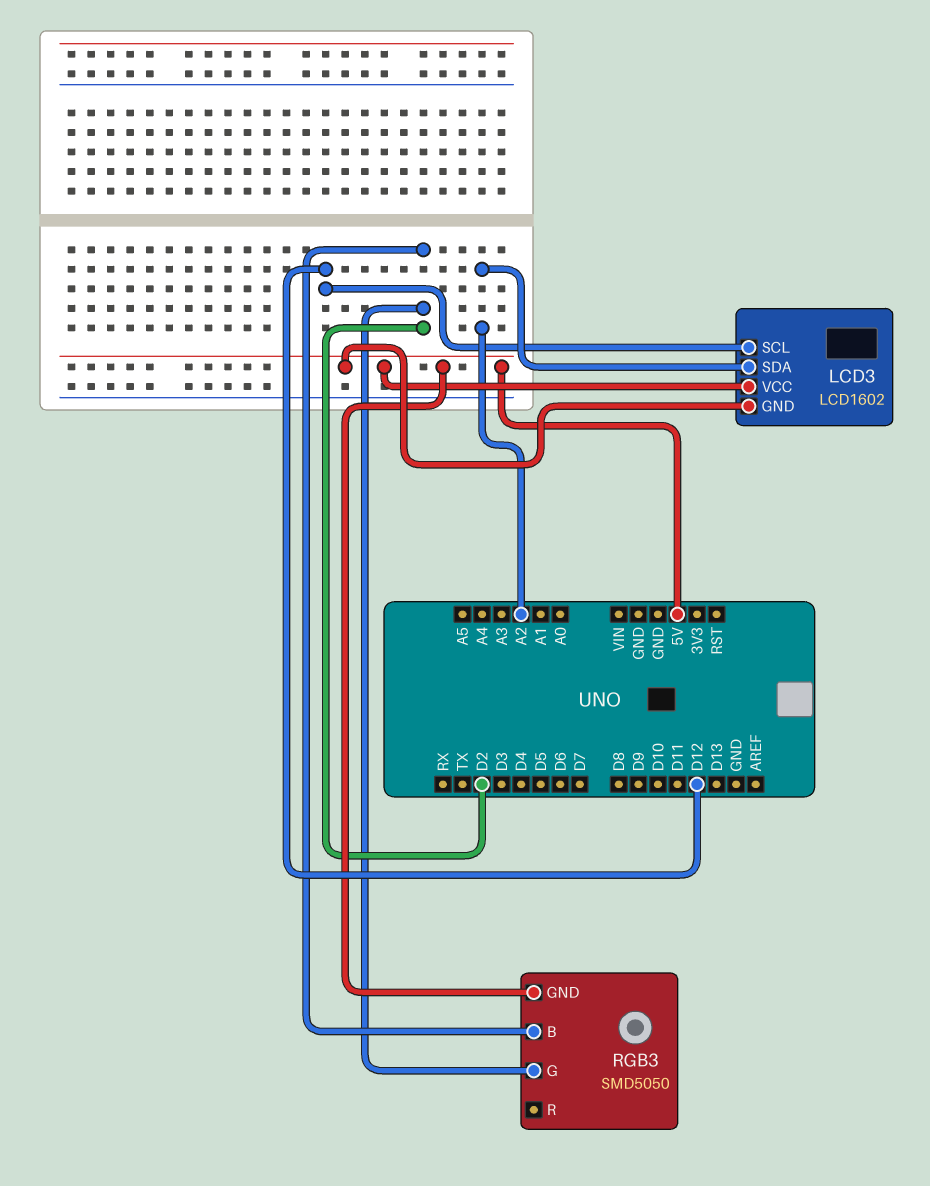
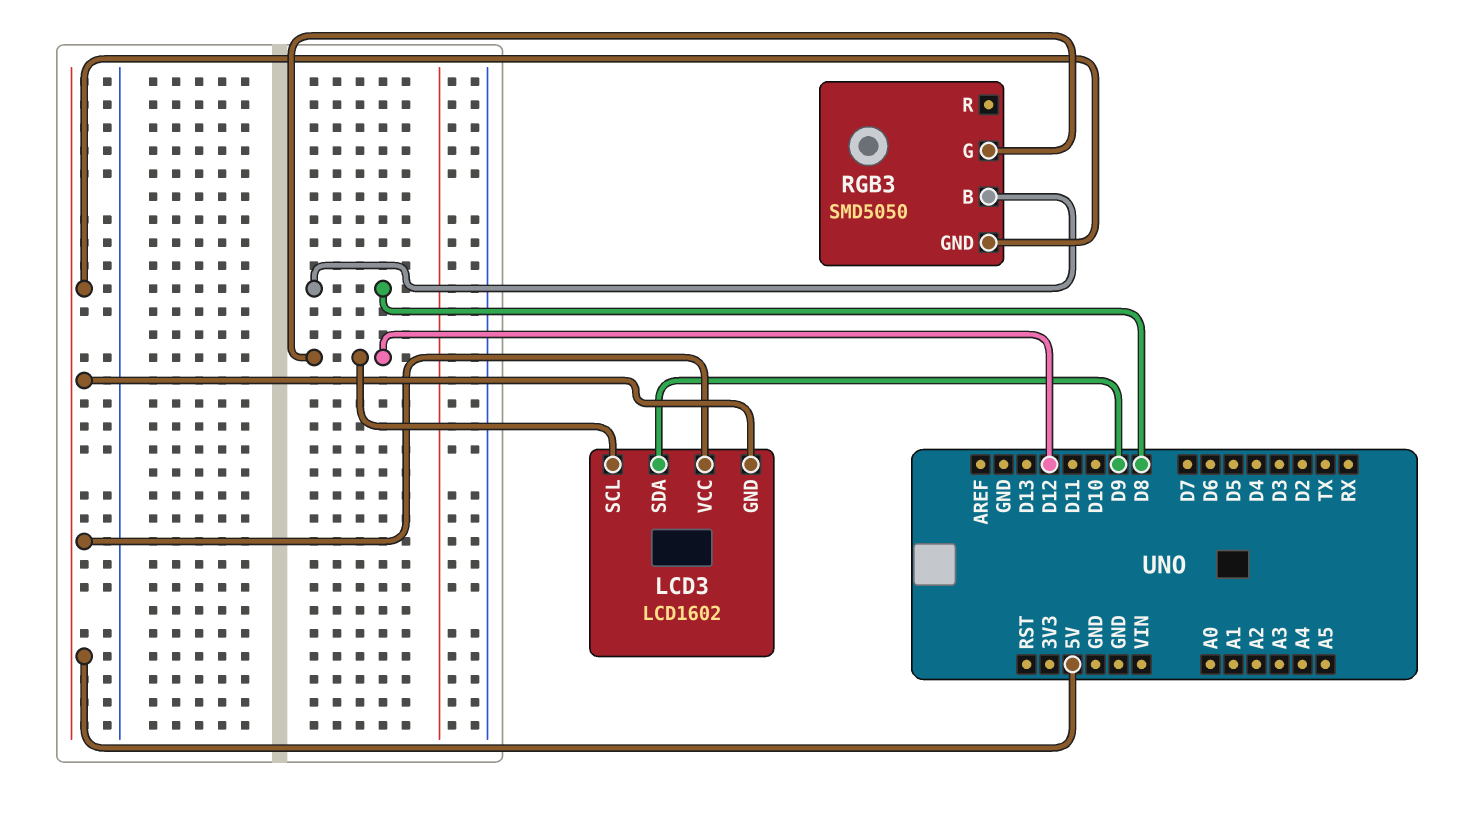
LCD3 pin SDA: A2 -> D9
RGB3 pin B: D2 -> D8
RGB3 pin G: D2 -> D12

